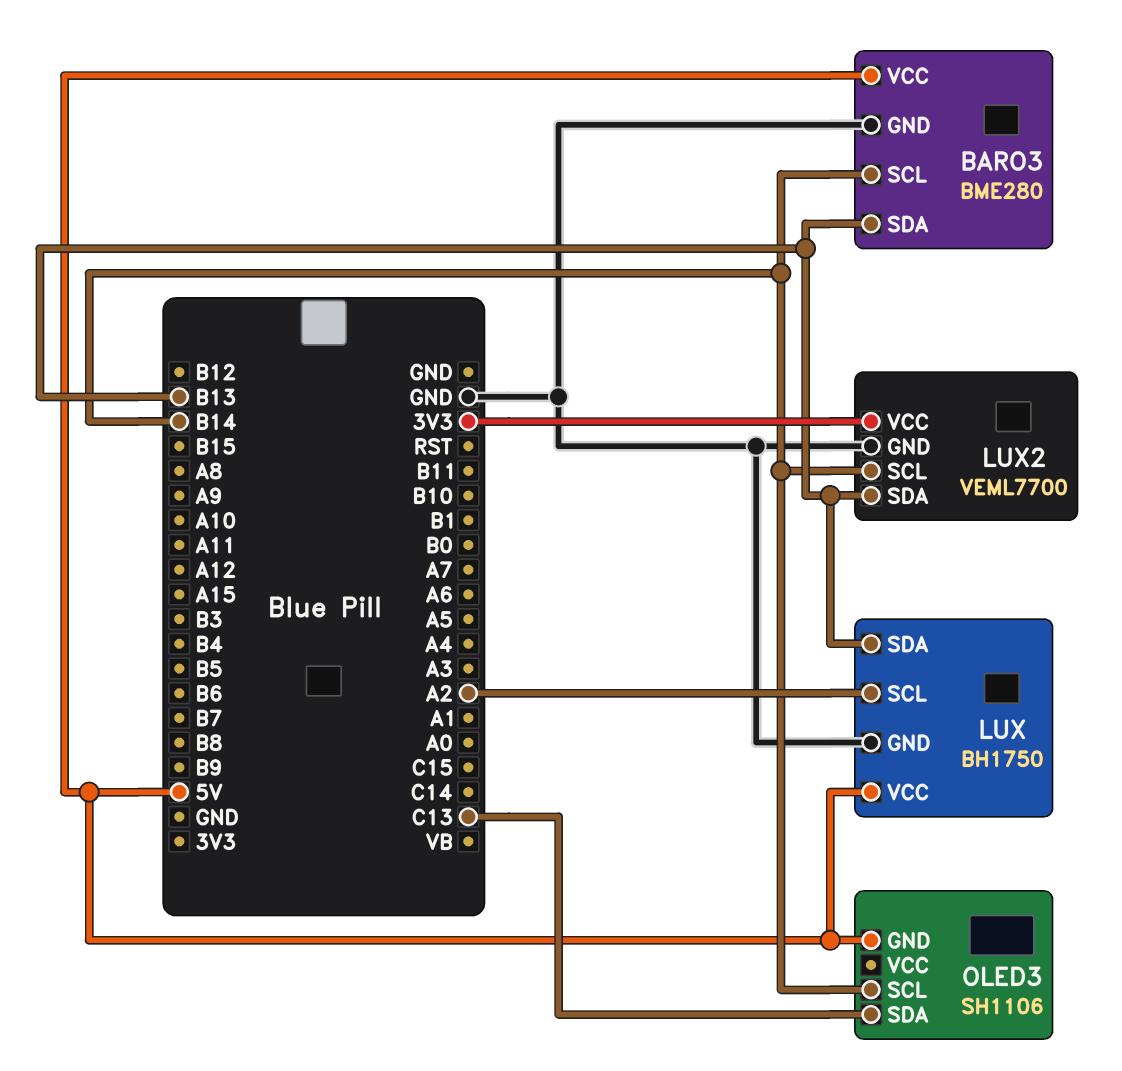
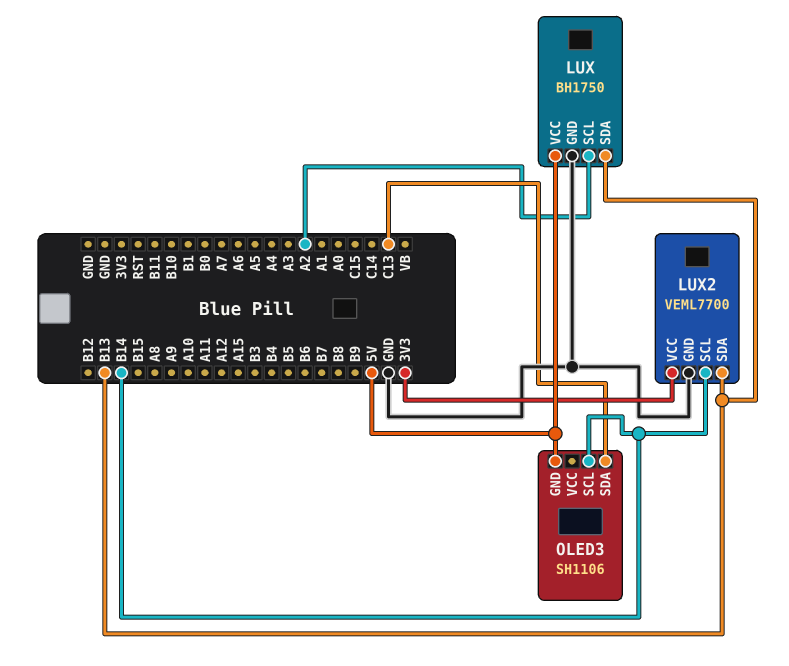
BARO3: BME280 -> none
BARO3 pin GND: GND -> none
BARO3 pin SCL: B14 -> none
BARO3 pin SDA: B13 -> none
BARO3 pin VCC: 5V -> none

